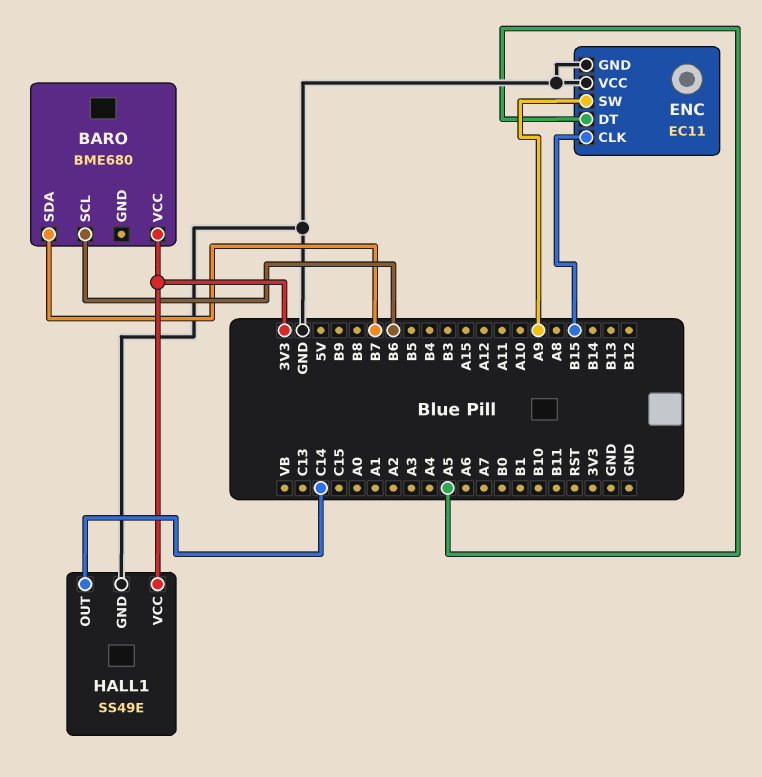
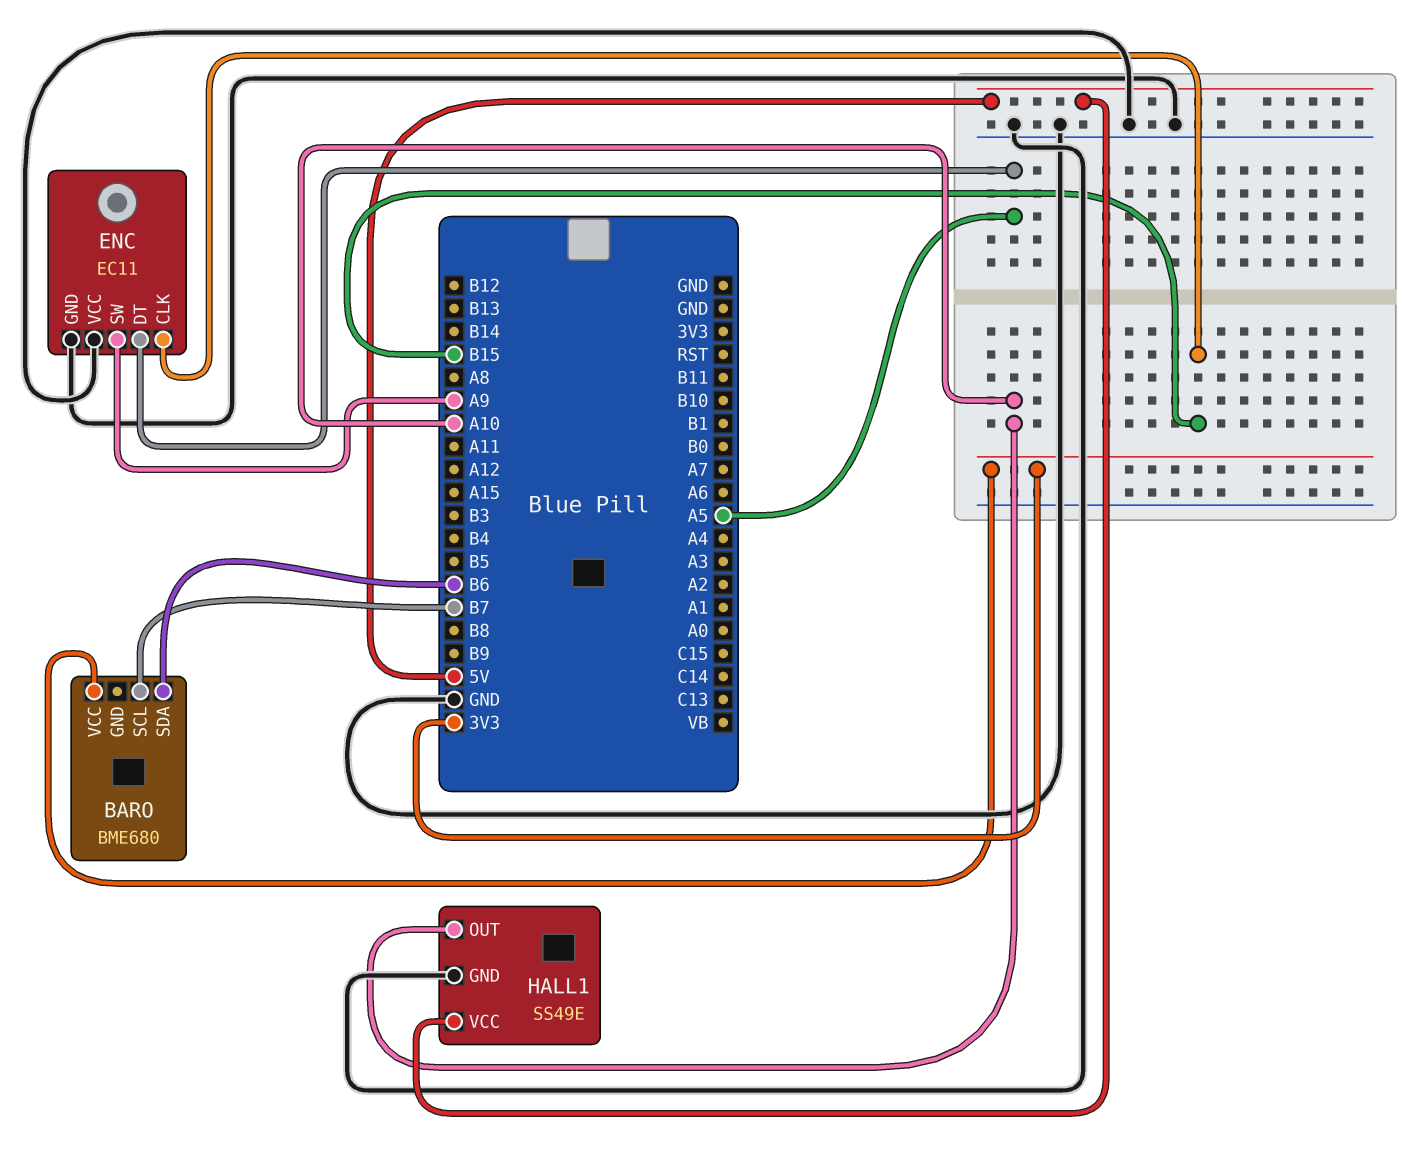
BARO pin SCL: B6 -> B7
BARO pin SDA: B7 -> B6
HALL1 pin OUT: C14 -> A10
HALL1 pin VCC: 3V3 -> 5V

